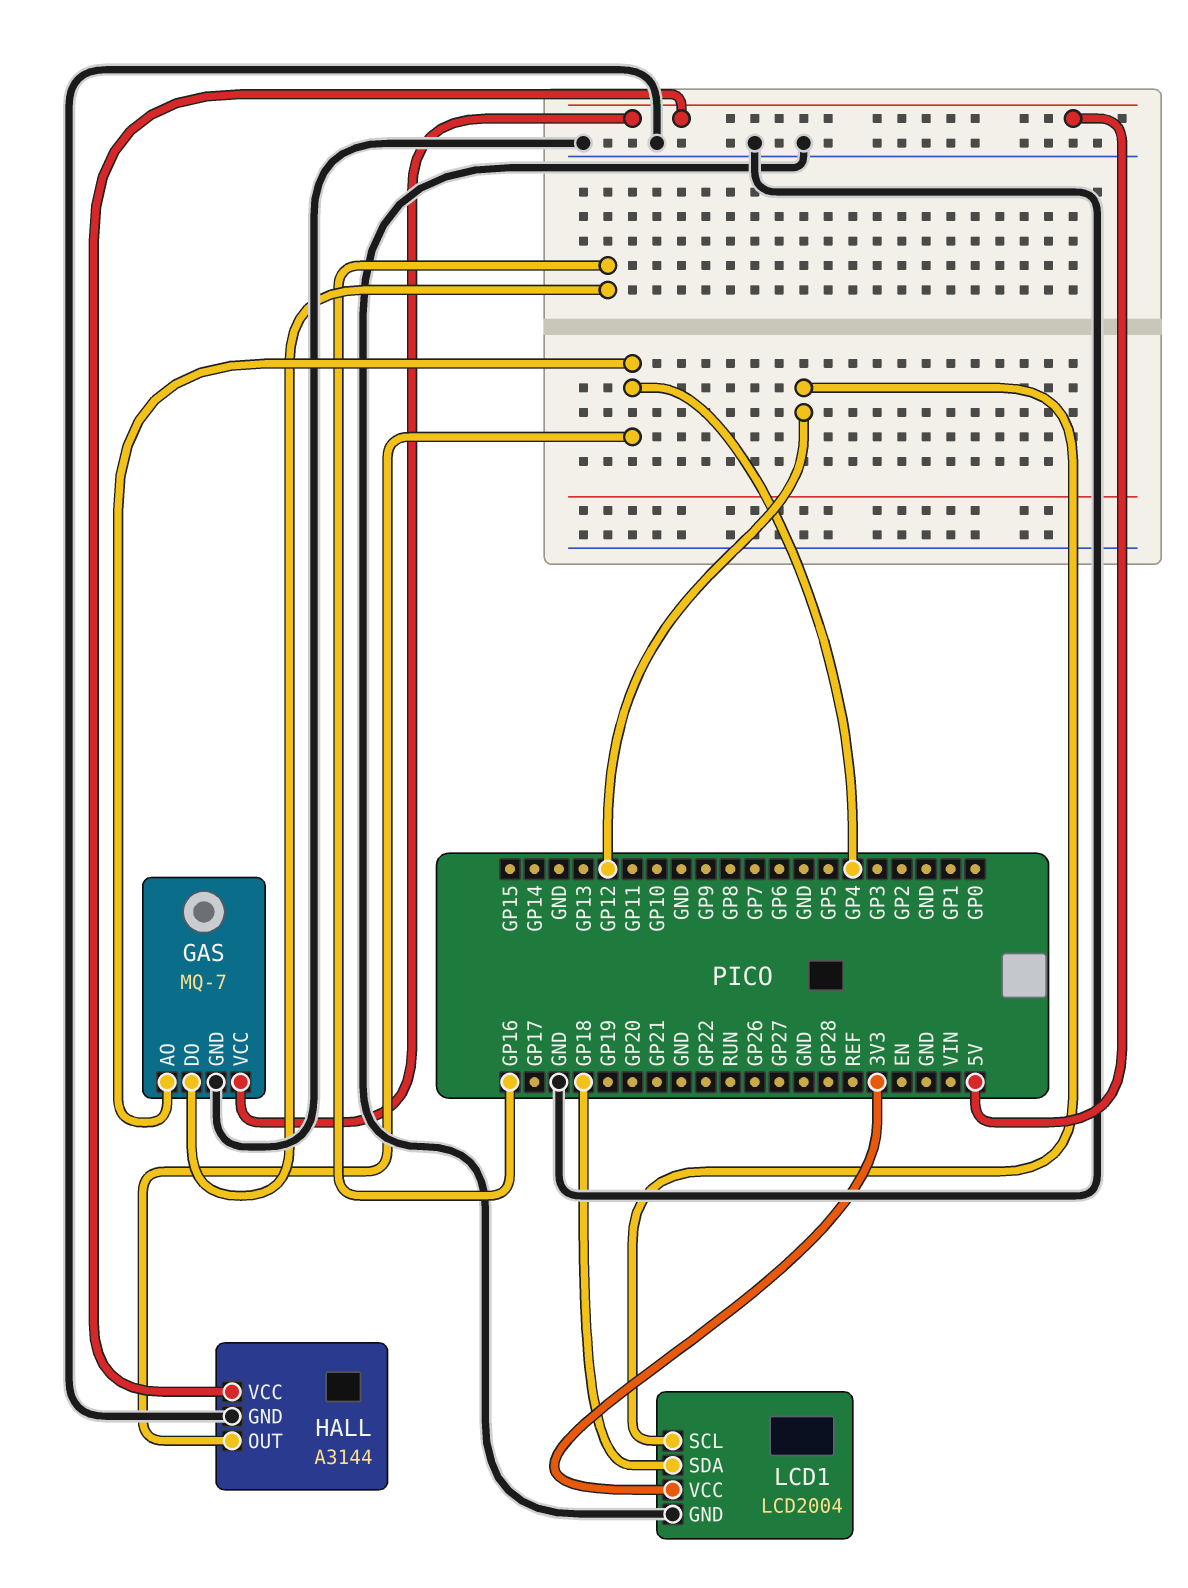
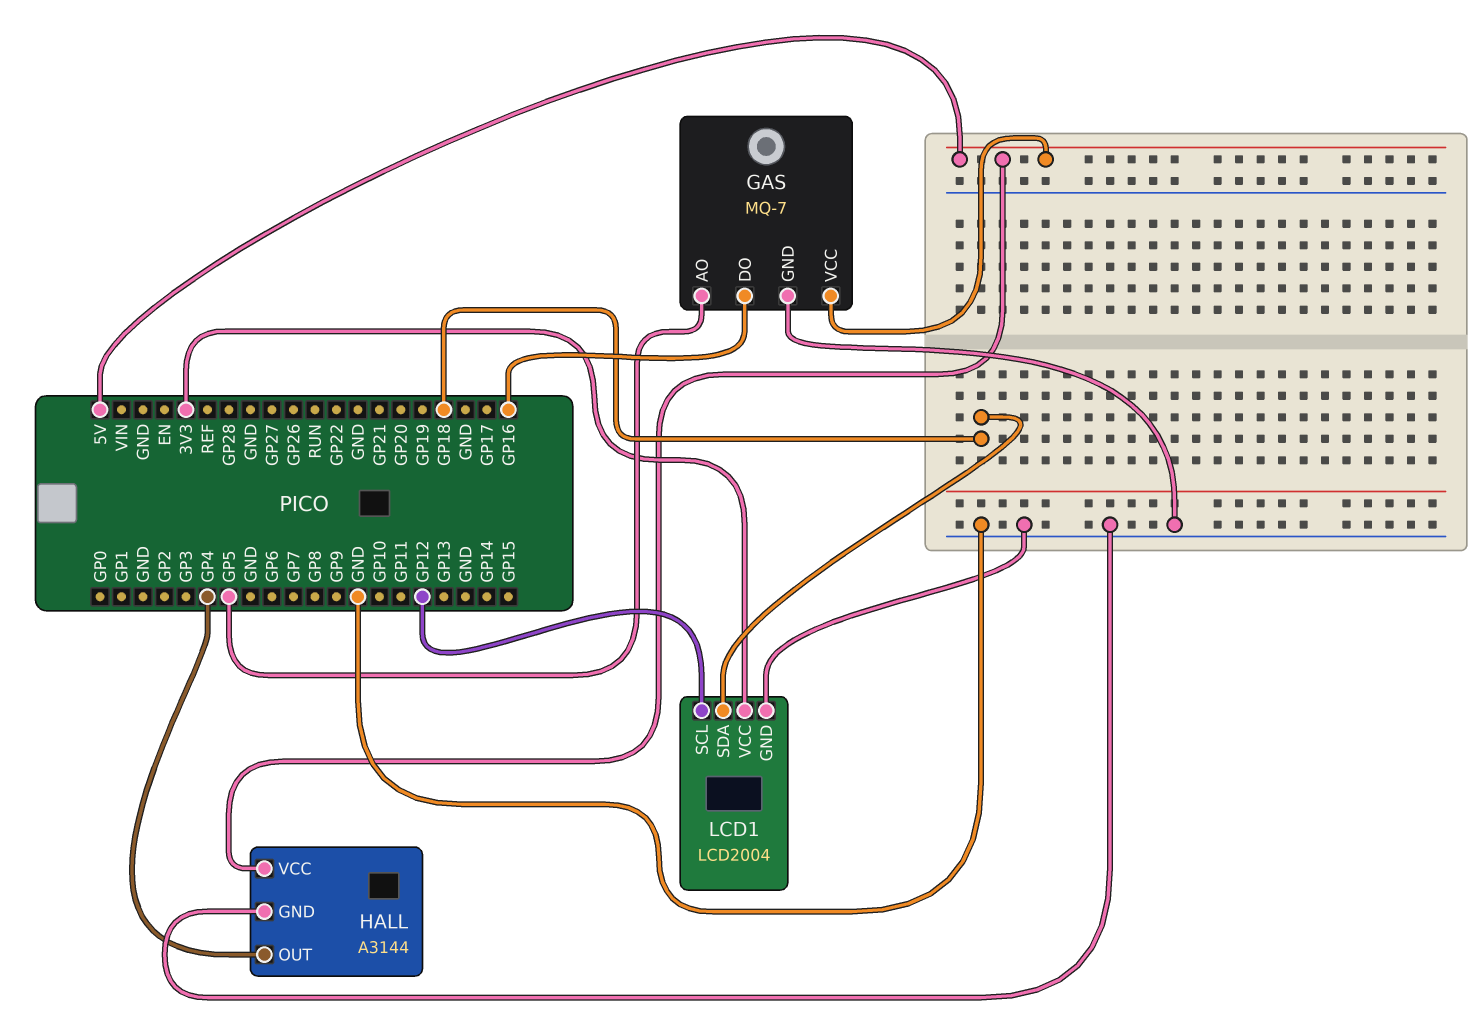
GAS pin AO: GP4 -> GP5

